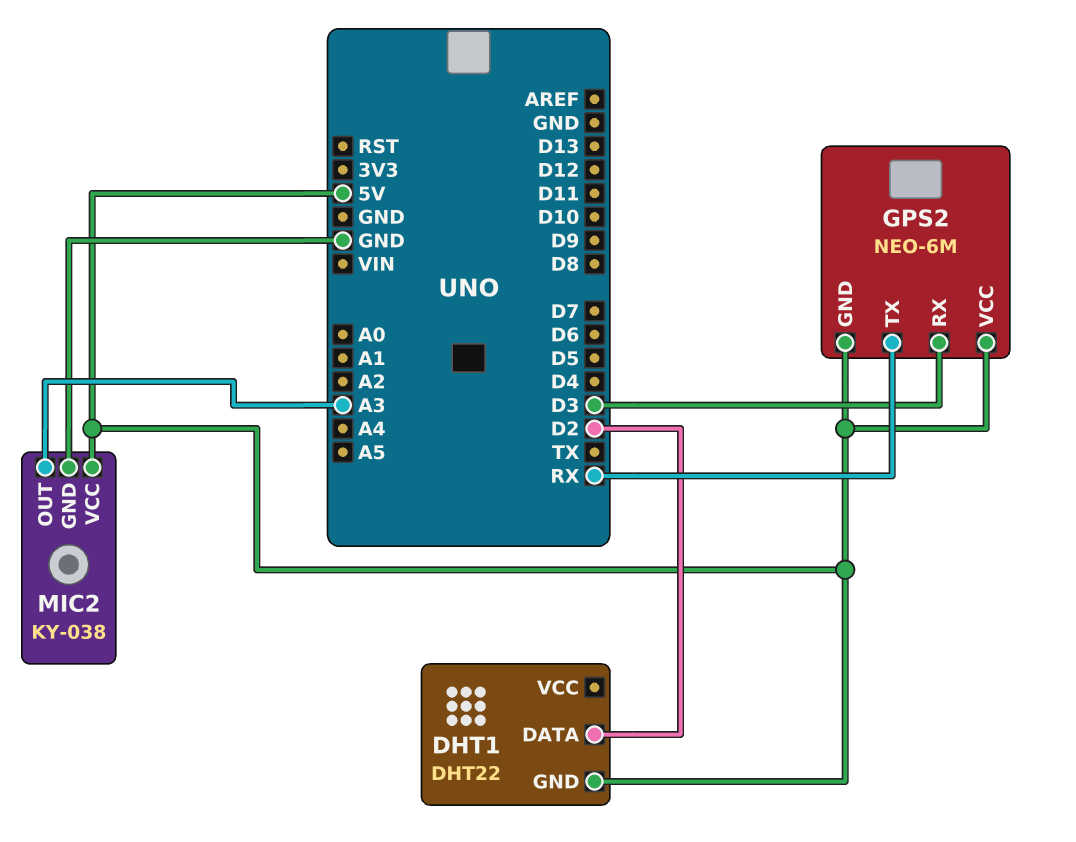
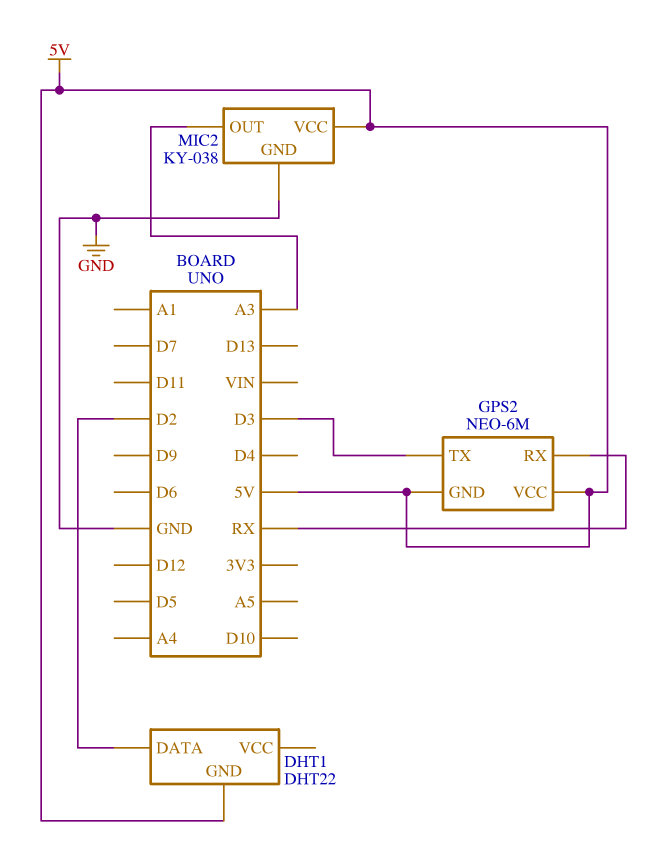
GPS2 pin RX: D3 -> RX
GPS2 pin TX: RX -> D3

